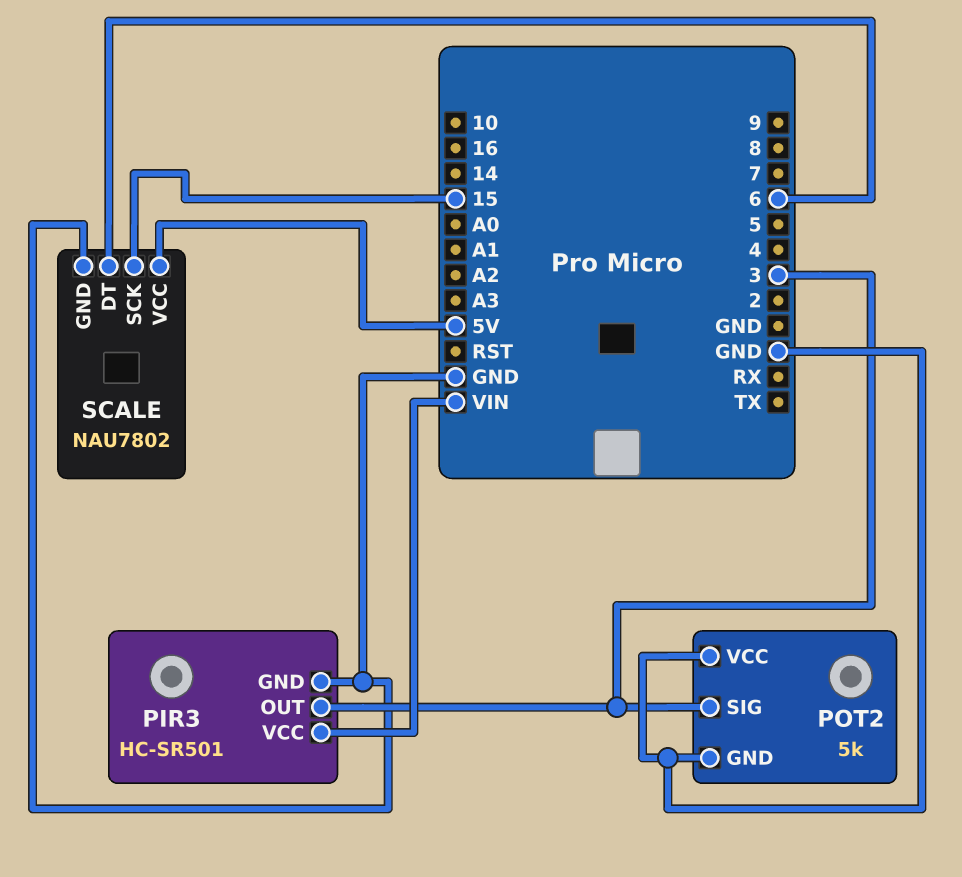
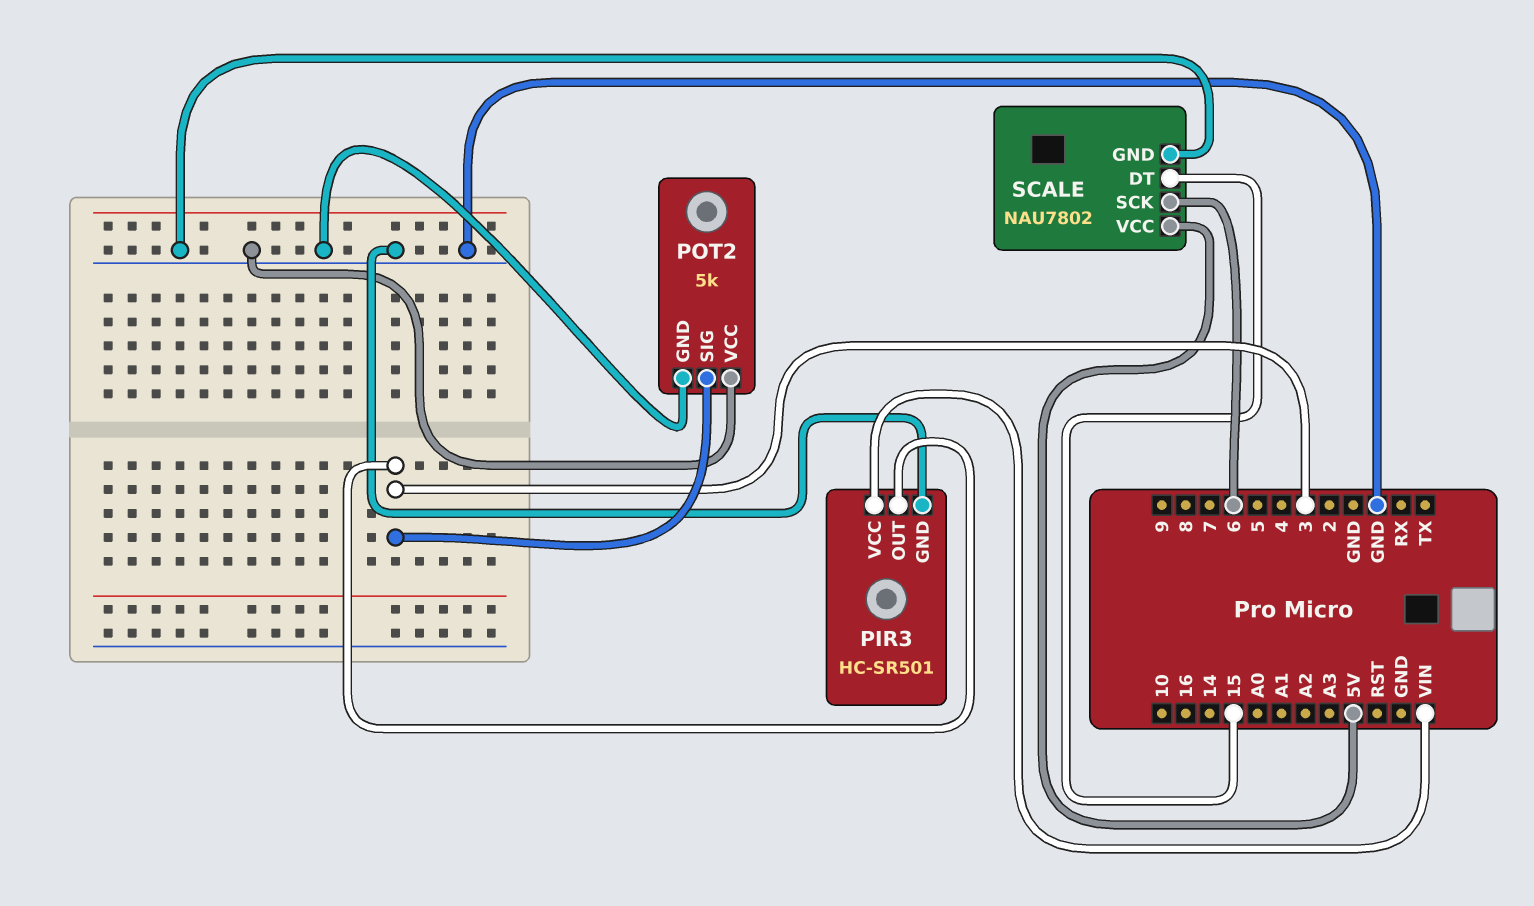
SCALE pin DT: 6 -> 15
SCALE pin SCK: 15 -> 6

